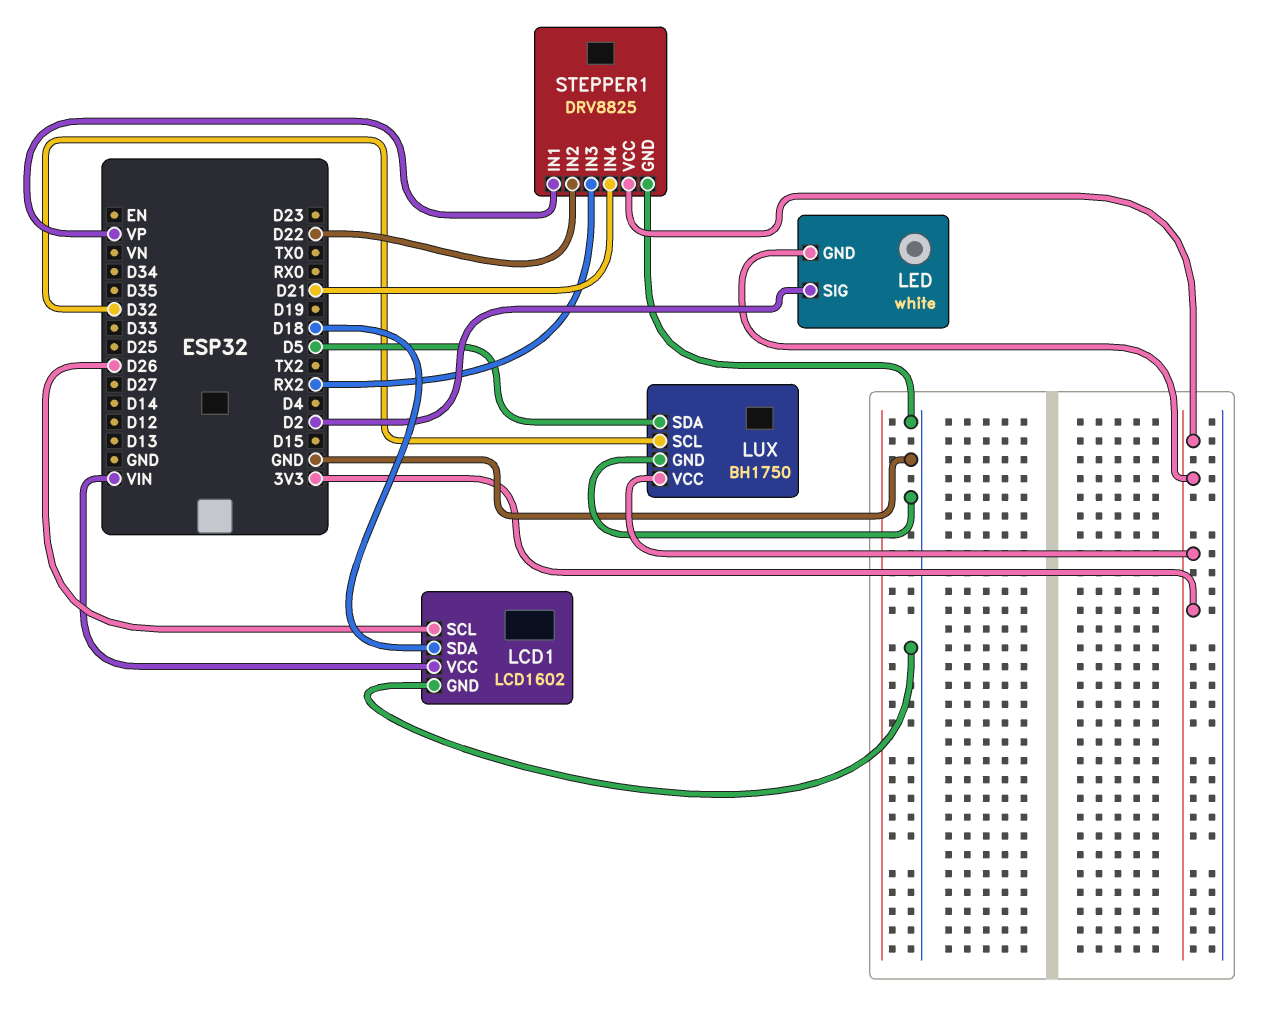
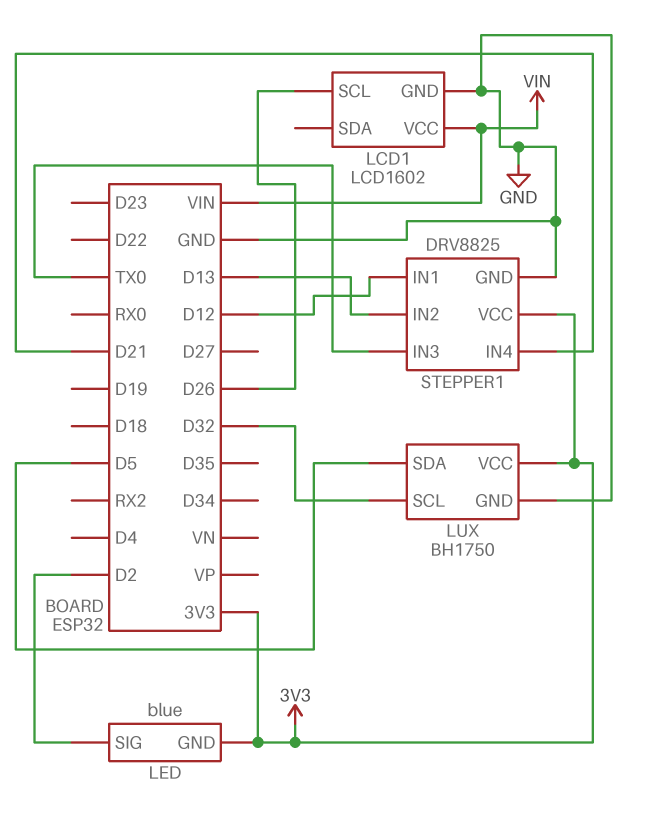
LCD1 pin SDA: D18 -> none
LED: white -> blue
STEPPER1 pin IN1: VP -> D12
STEPPER1 pin IN2: D22 -> D13
STEPPER1 pin IN3: RX2 -> TX0

